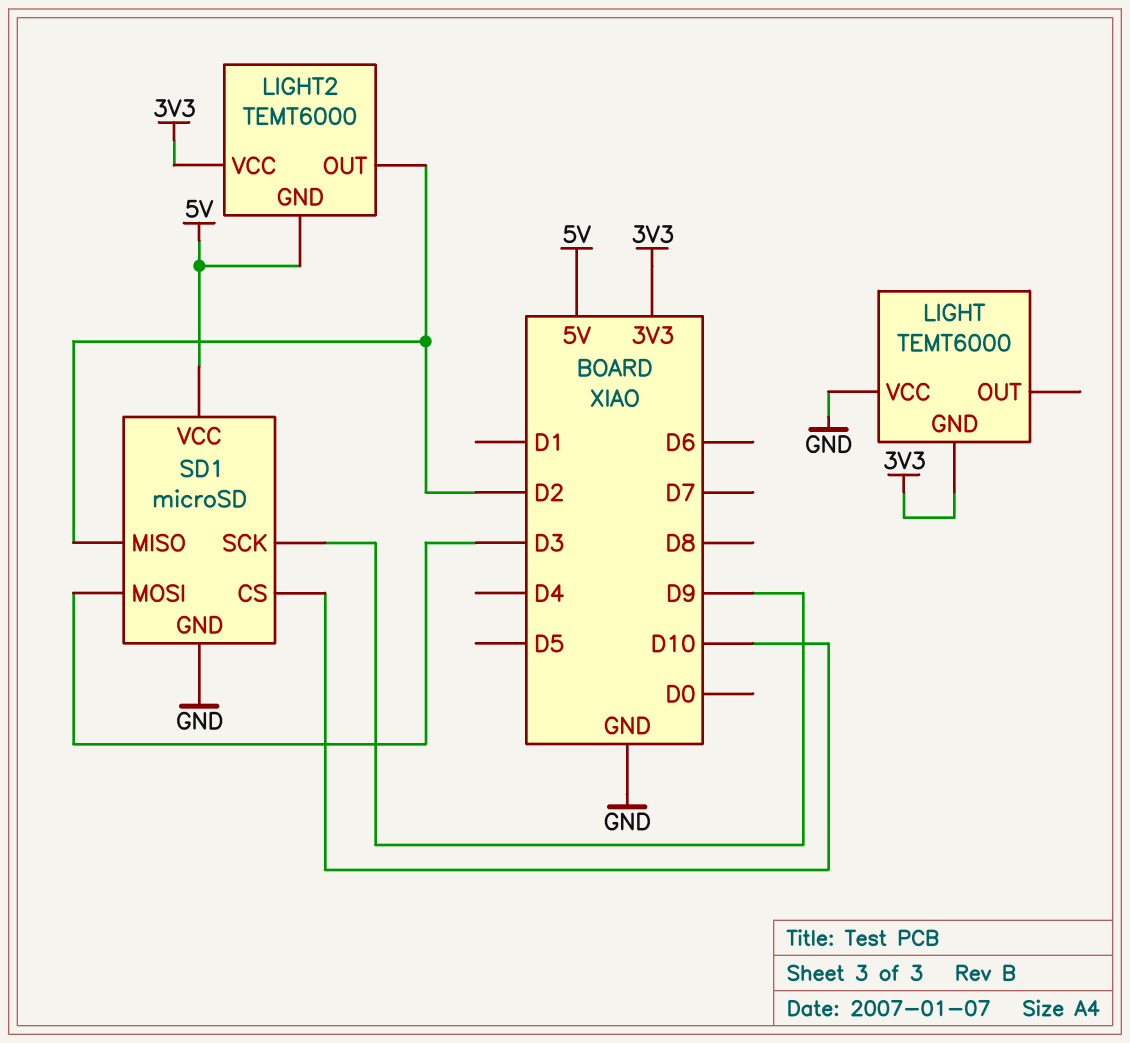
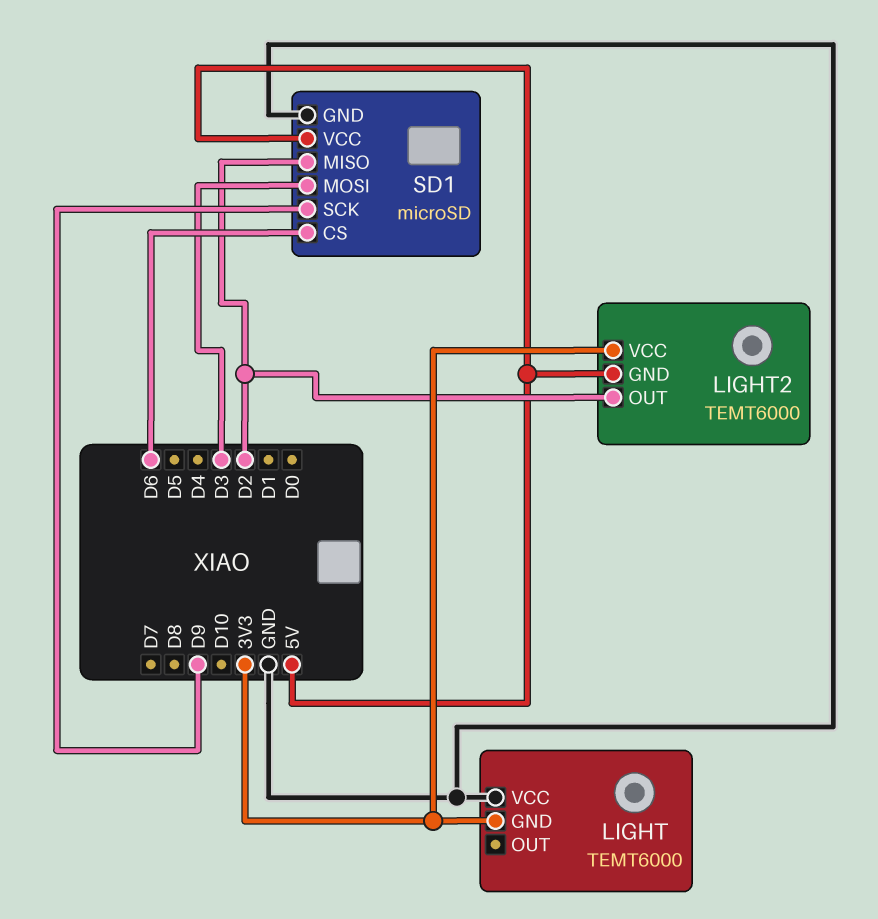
SD1 pin CS: D10 -> D6

